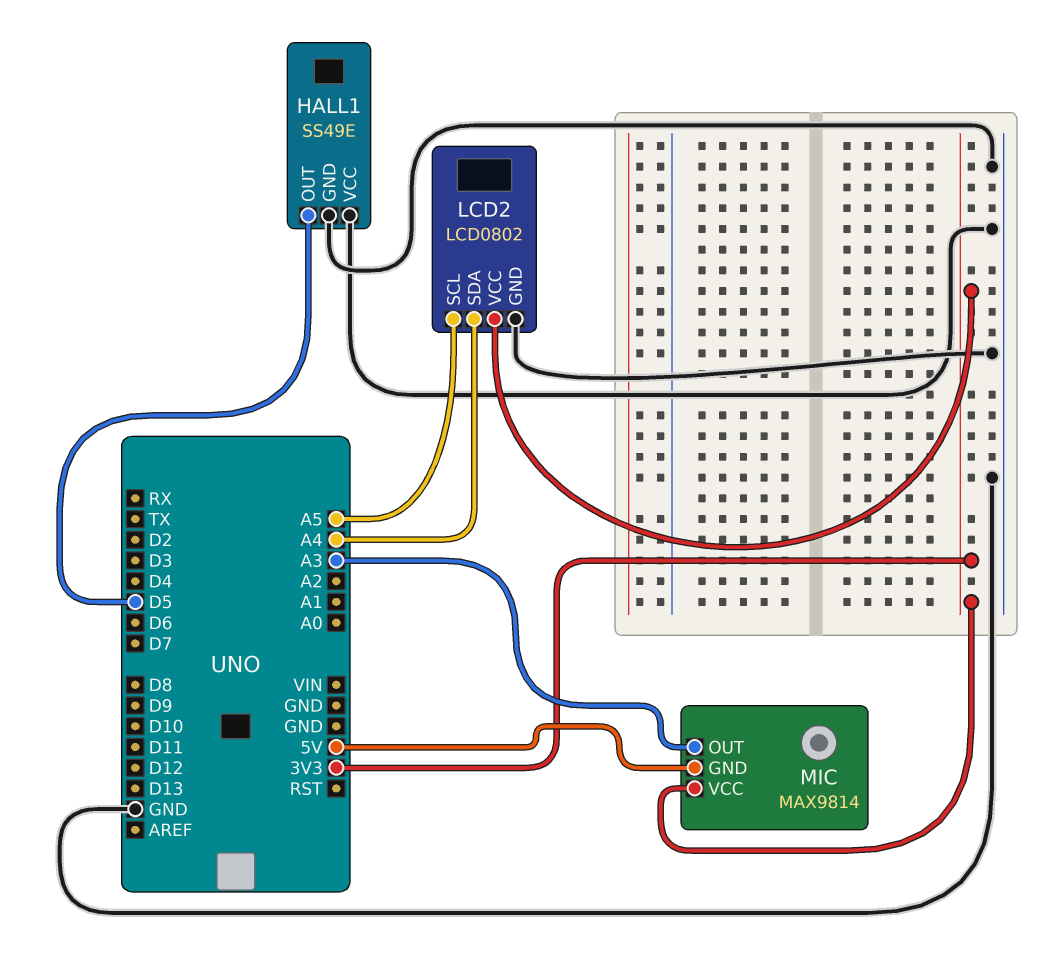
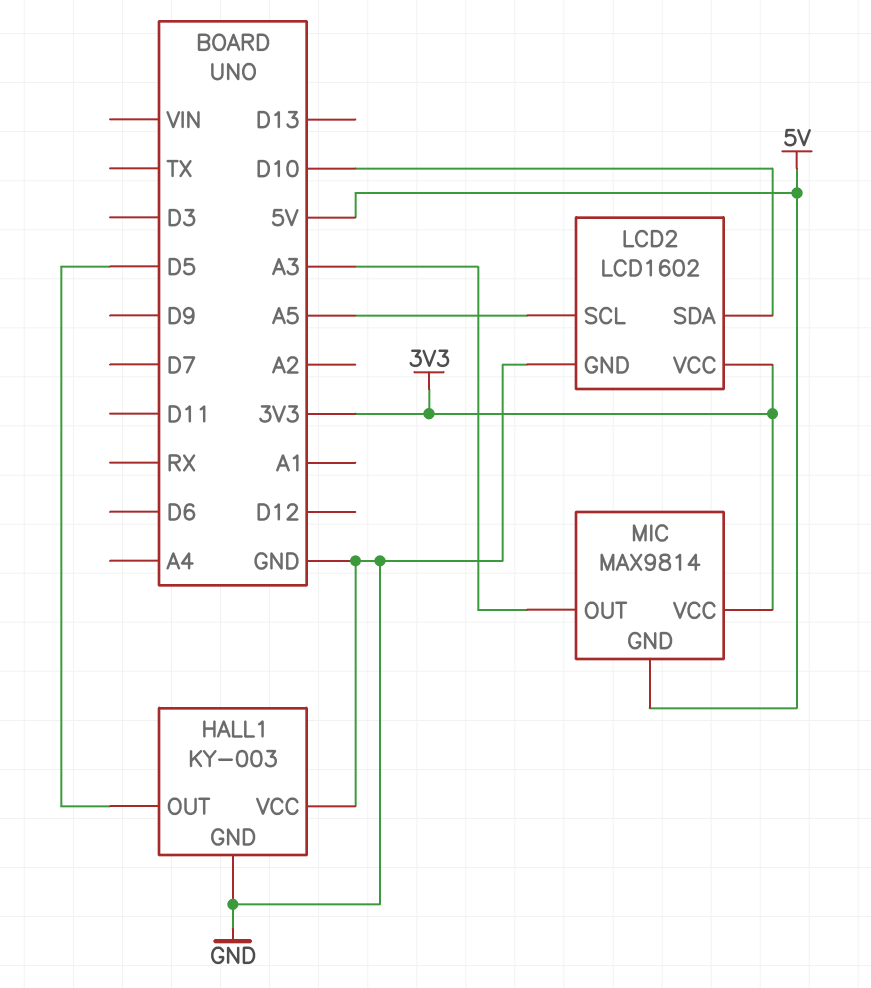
HALL1: SS49E -> KY-003
LCD2: LCD0802 -> LCD1602
LCD2 pin SDA: A4 -> D10

